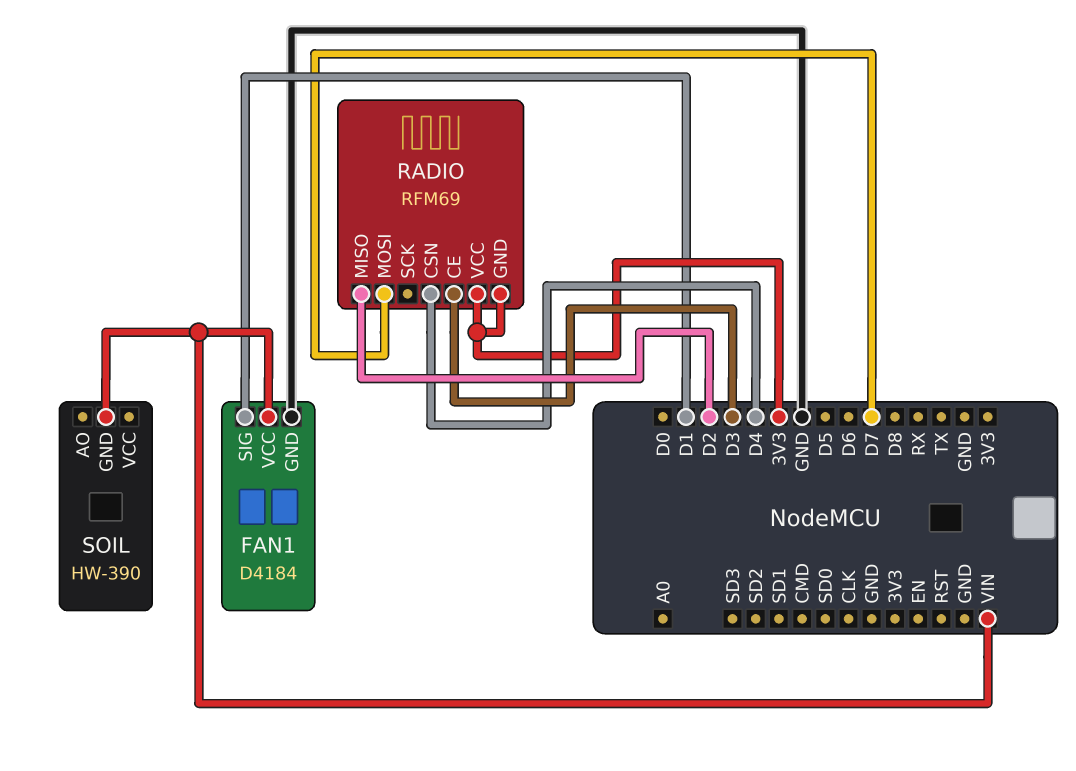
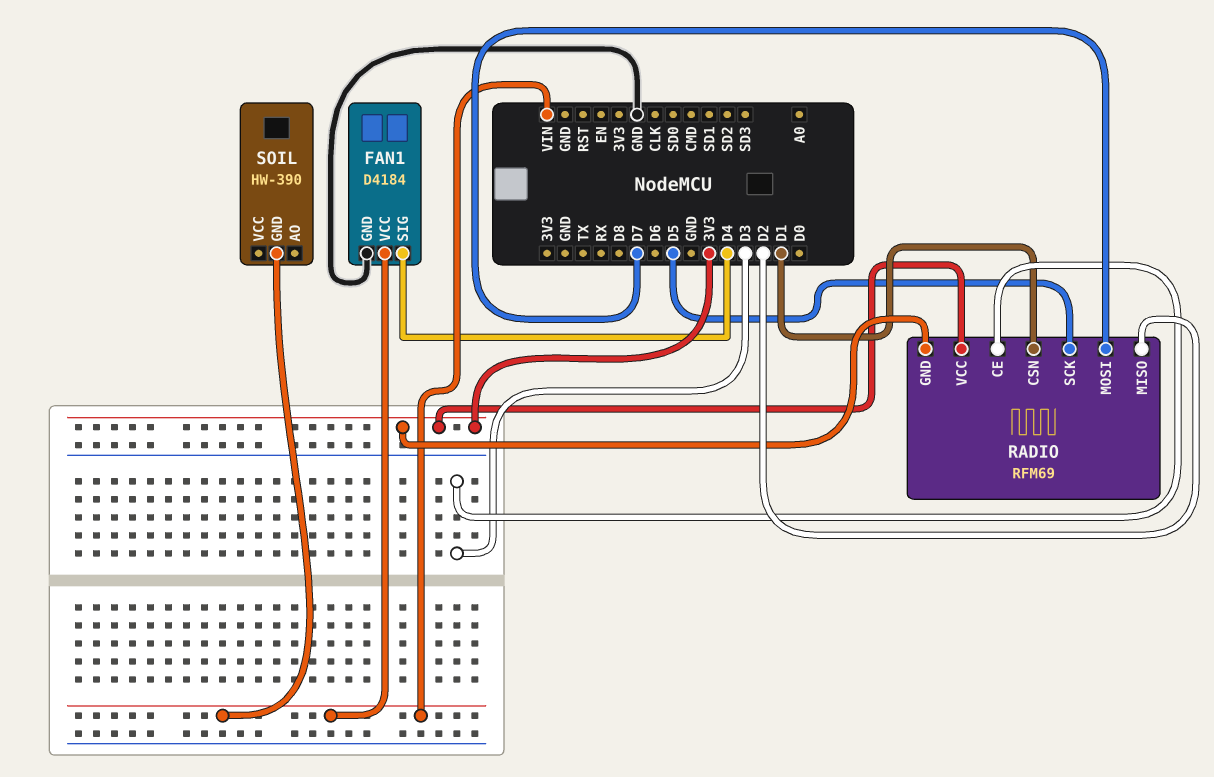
FAN1 pin SIG: D1 -> D4
RADIO pin CSN: D4 -> D1
RADIO pin SCK: none -> D5

